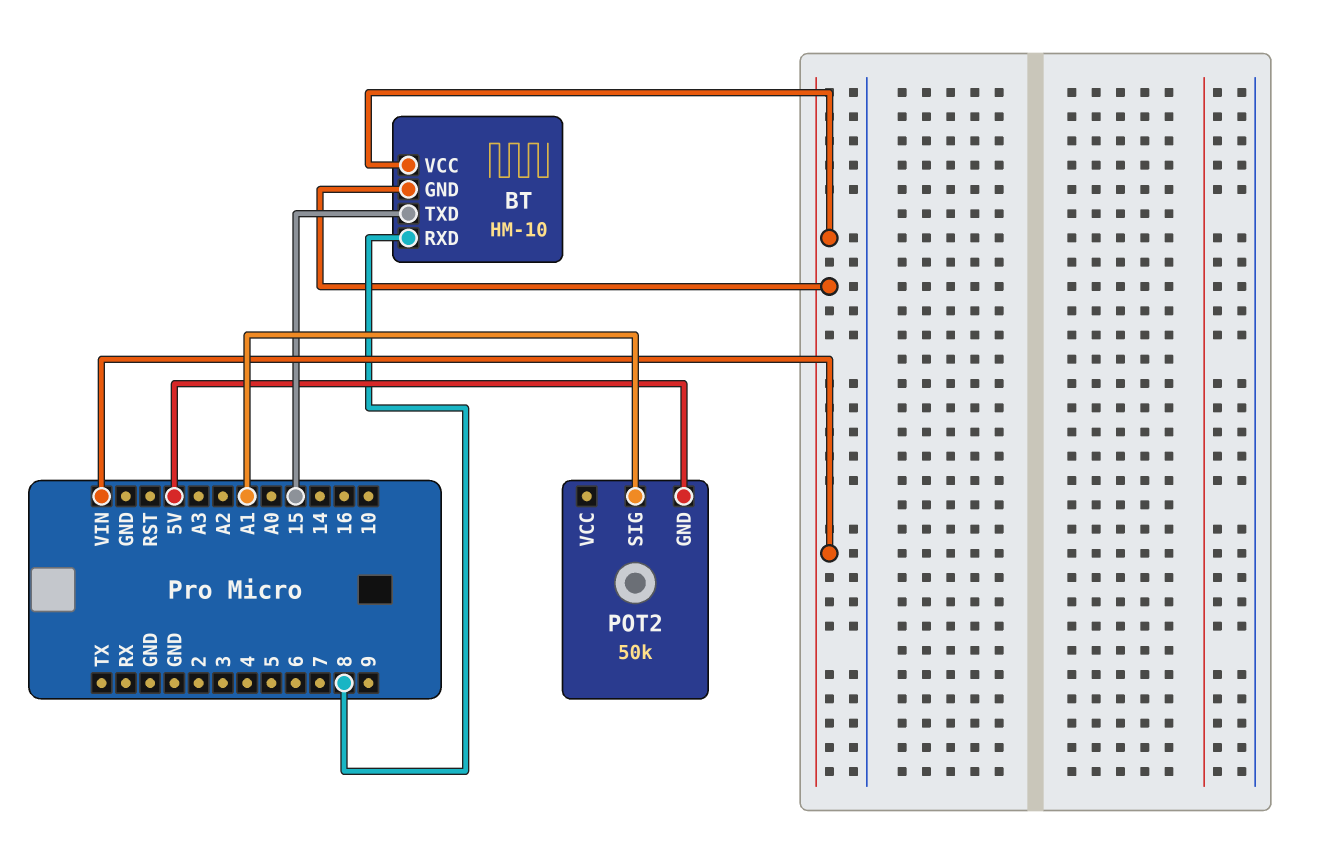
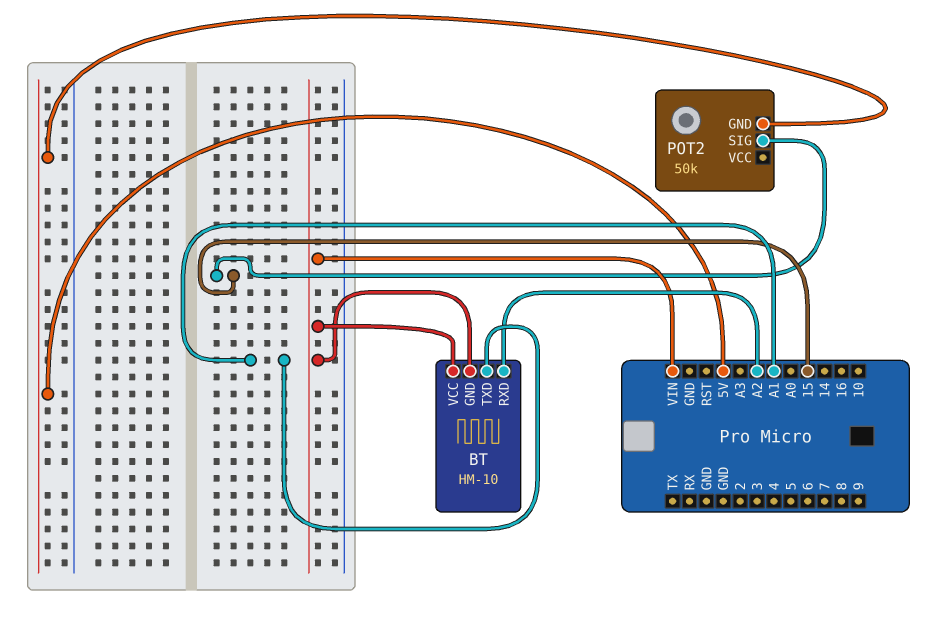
BT pin RXD: 8 -> A2
BT pin TXD: 15 -> A1
POT2 pin SIG: A1 -> 15

